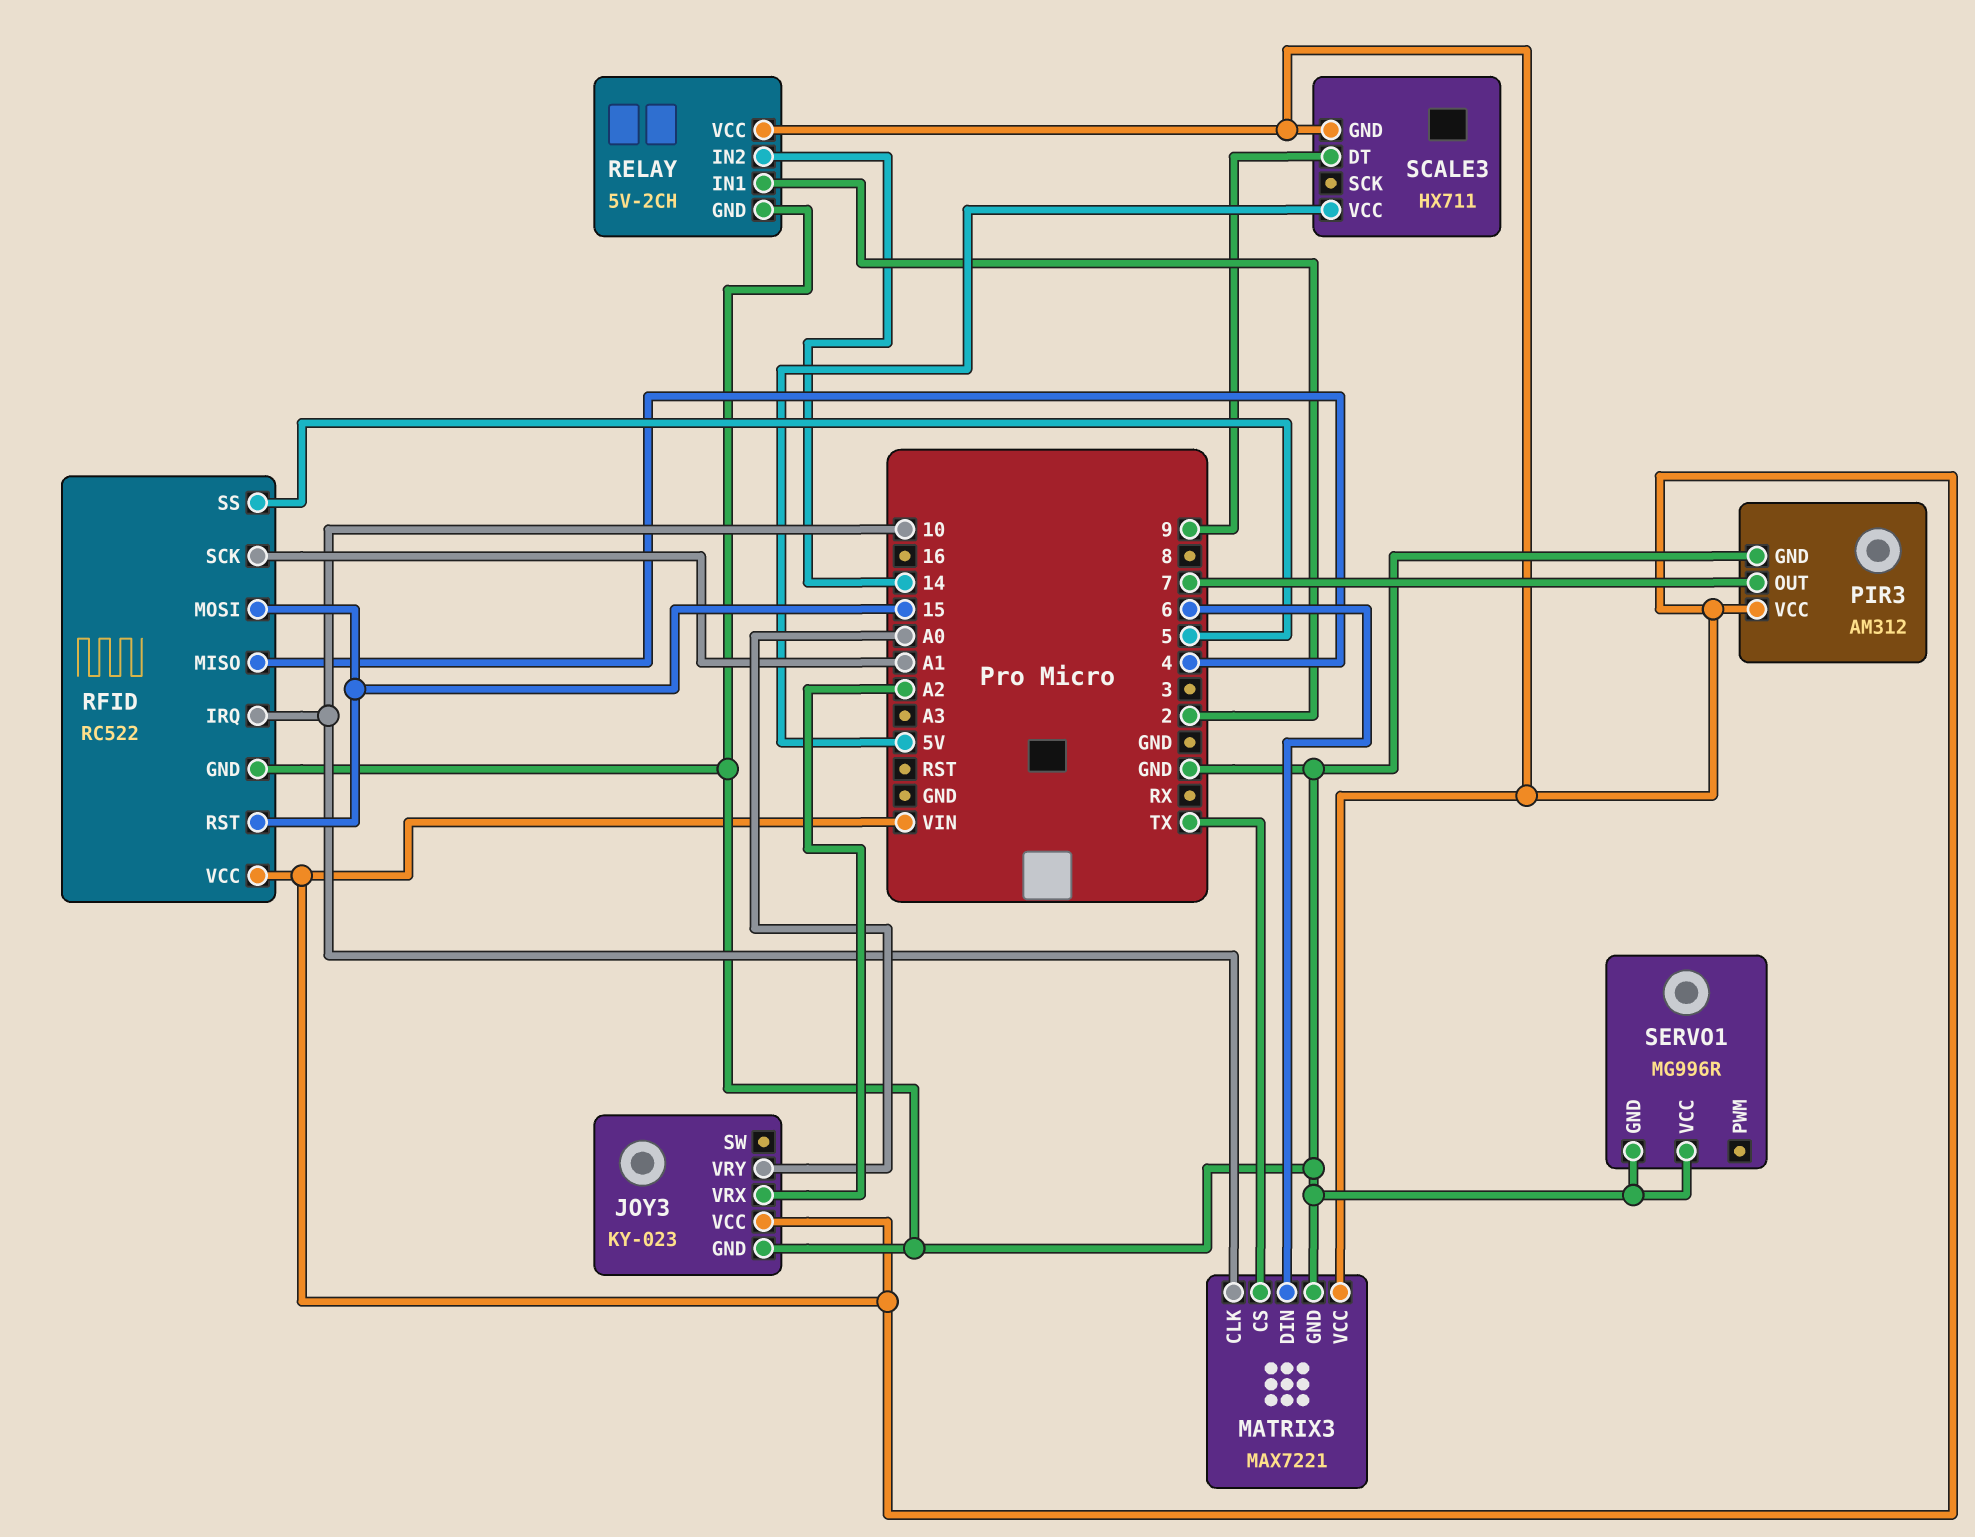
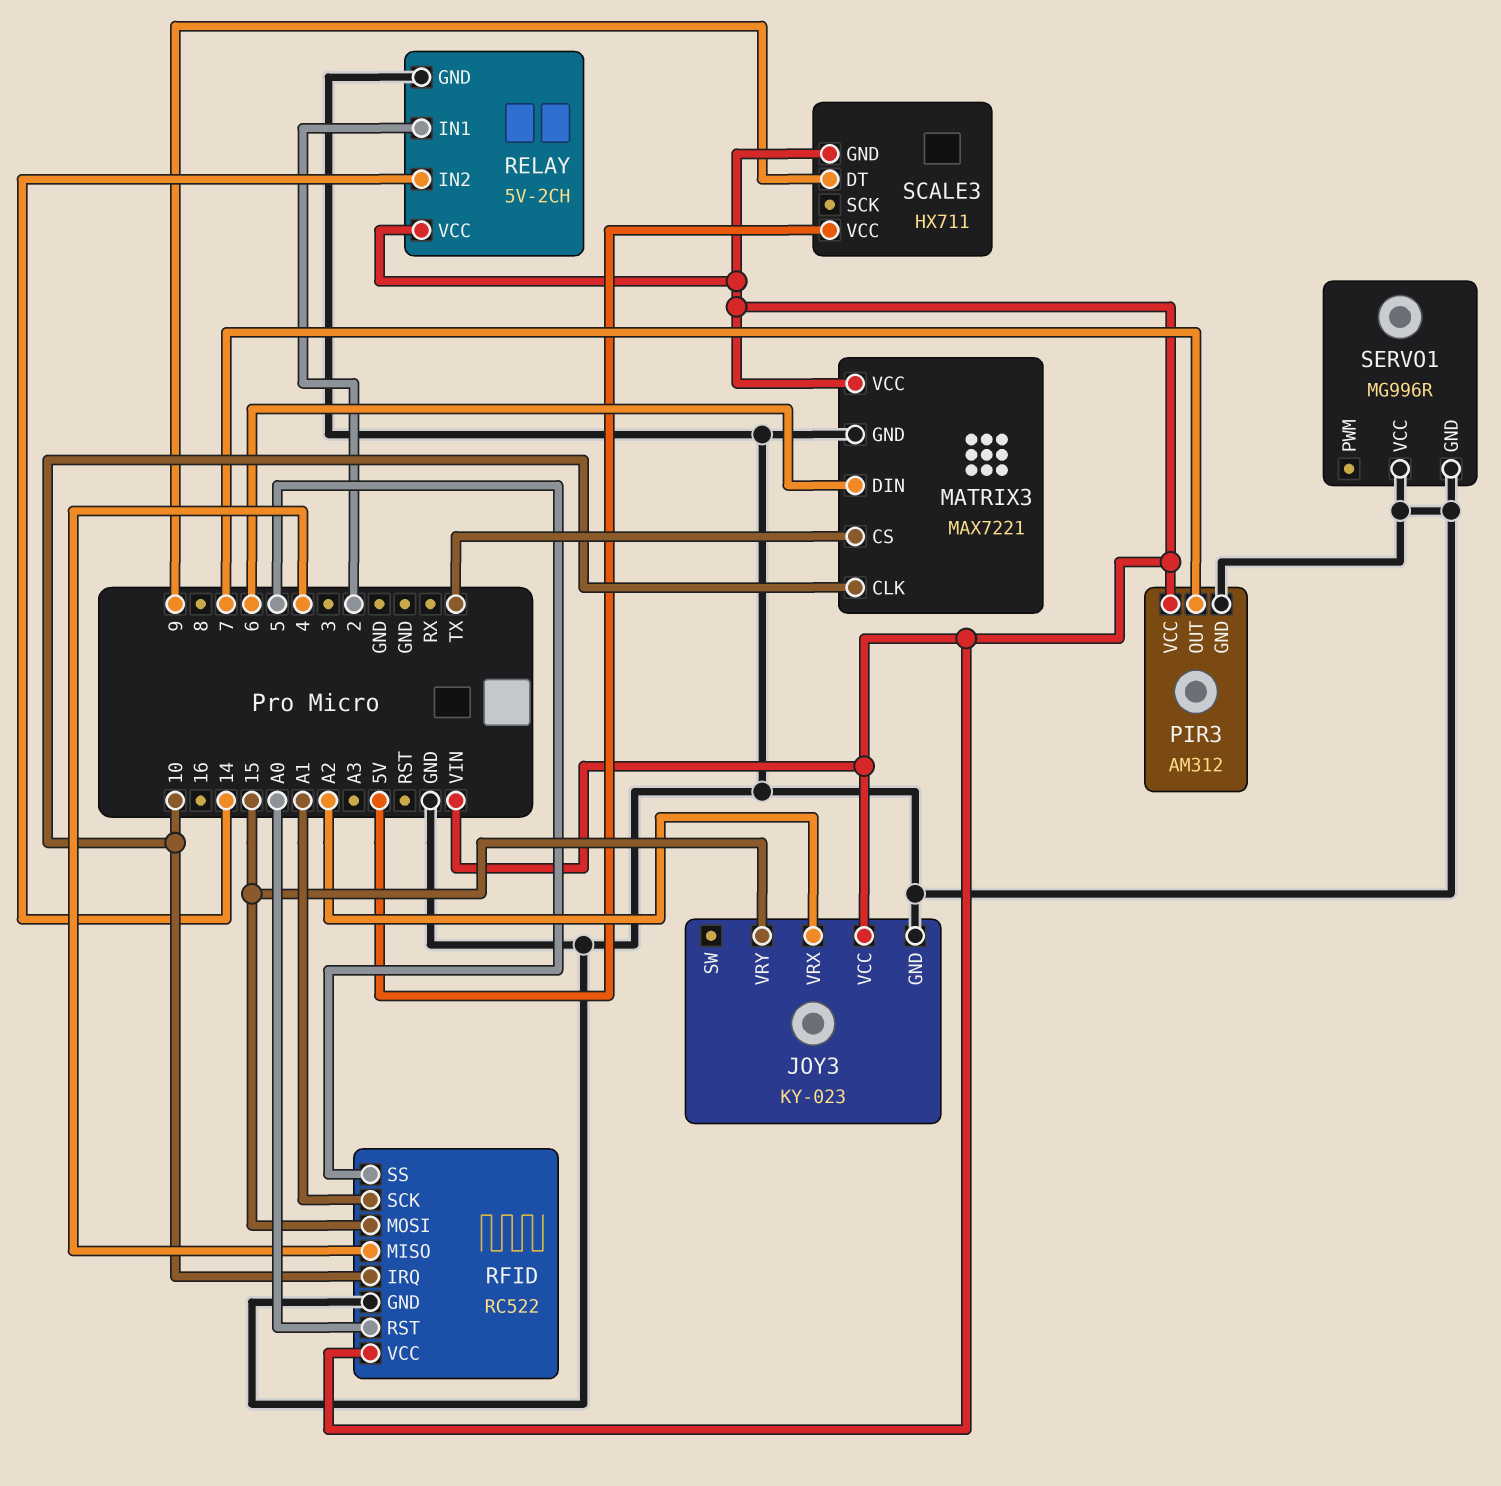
JOY3 pin VRY: A0 -> 15
RFID pin RST: 15 -> A0

